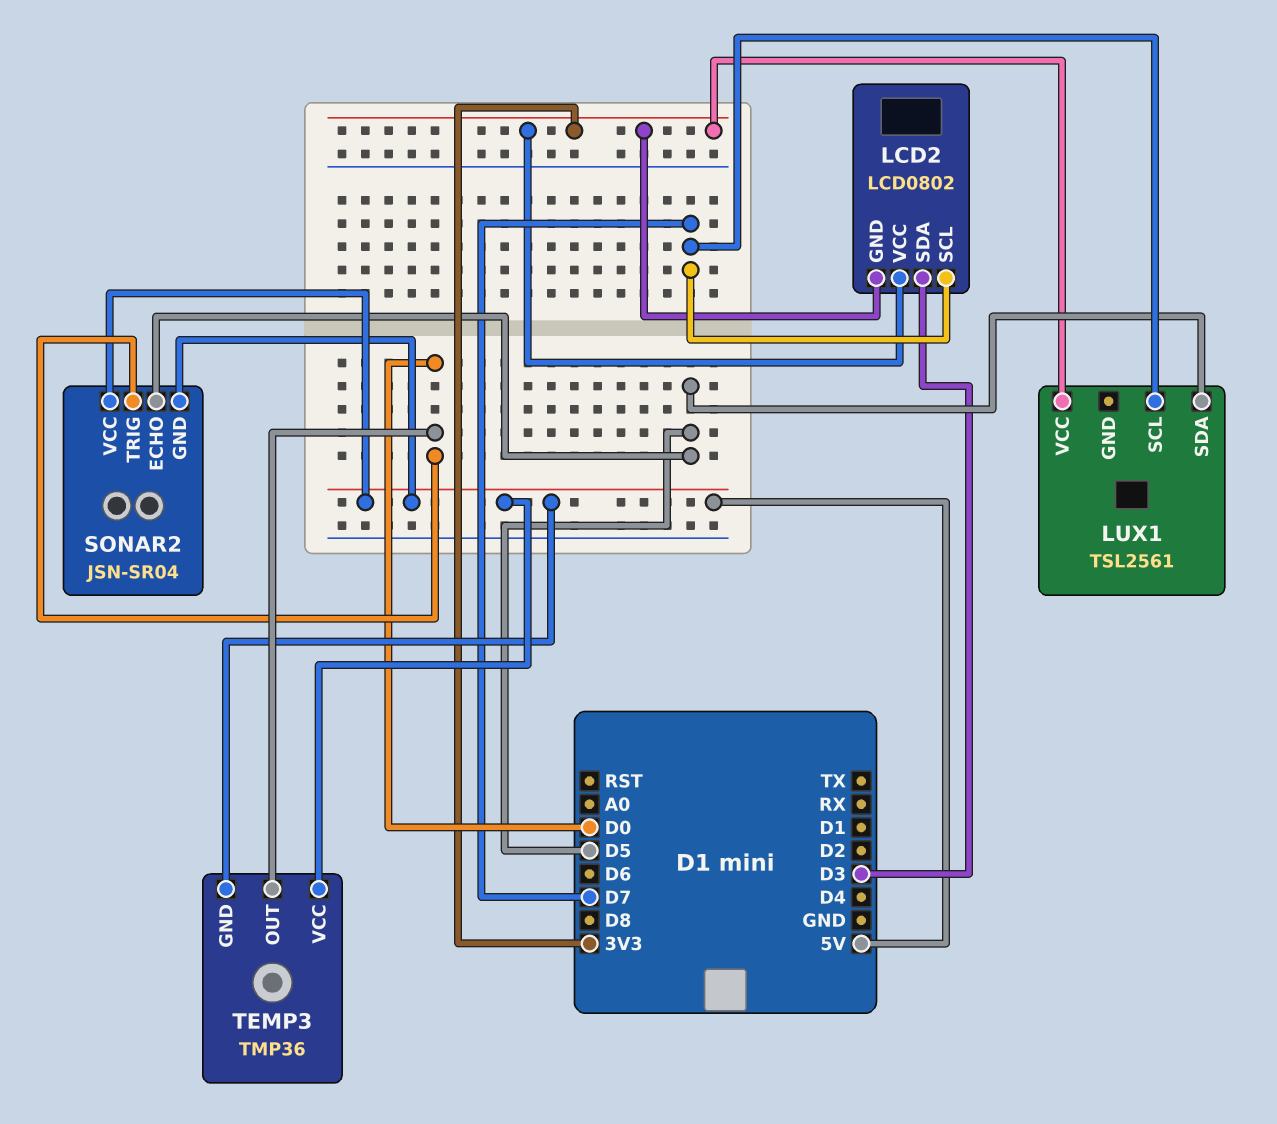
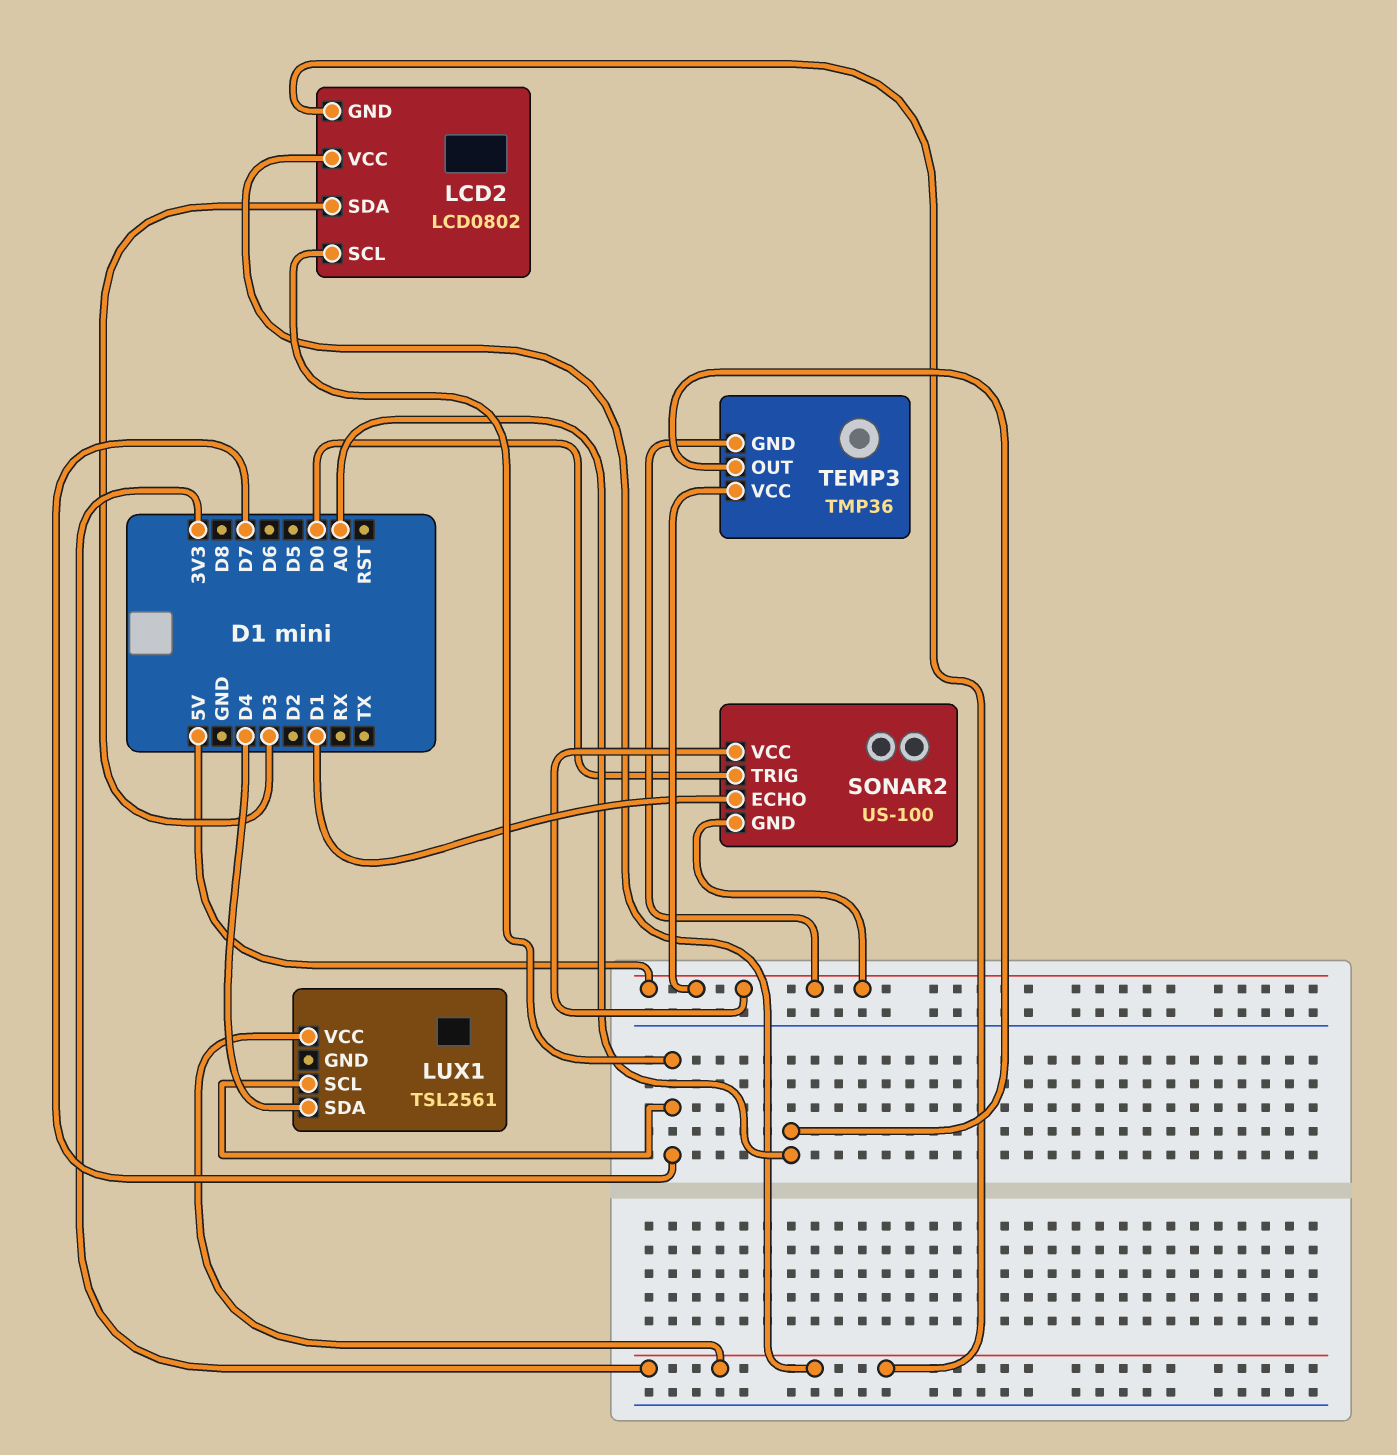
LUX1 pin SDA: D5 -> D4
SONAR2: JSN-SR04 -> US-100
SONAR2 pin ECHO: D5 -> D1
TEMP3 pin OUT: D0 -> A0

